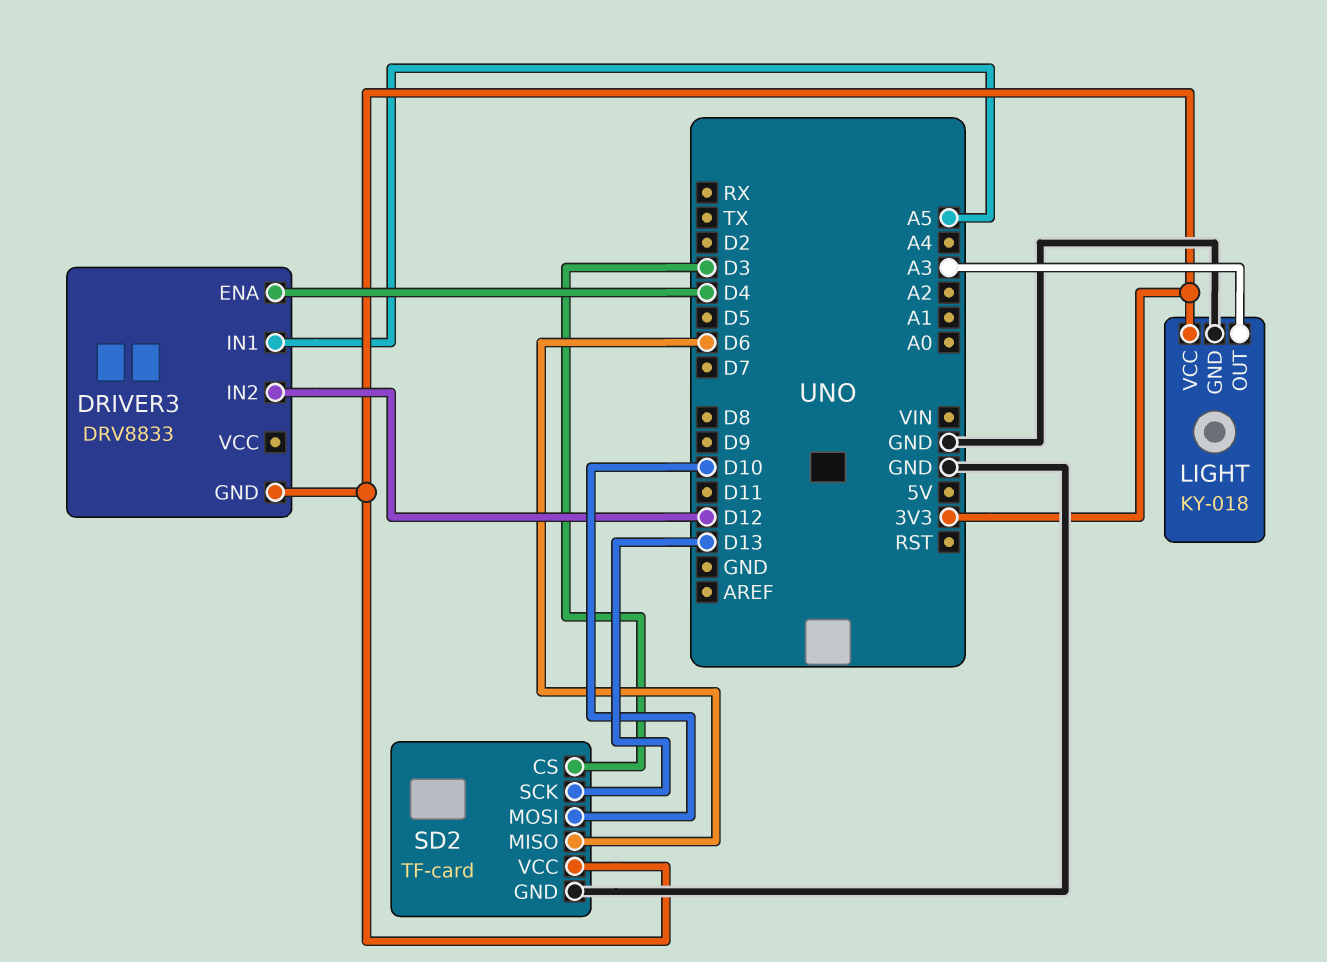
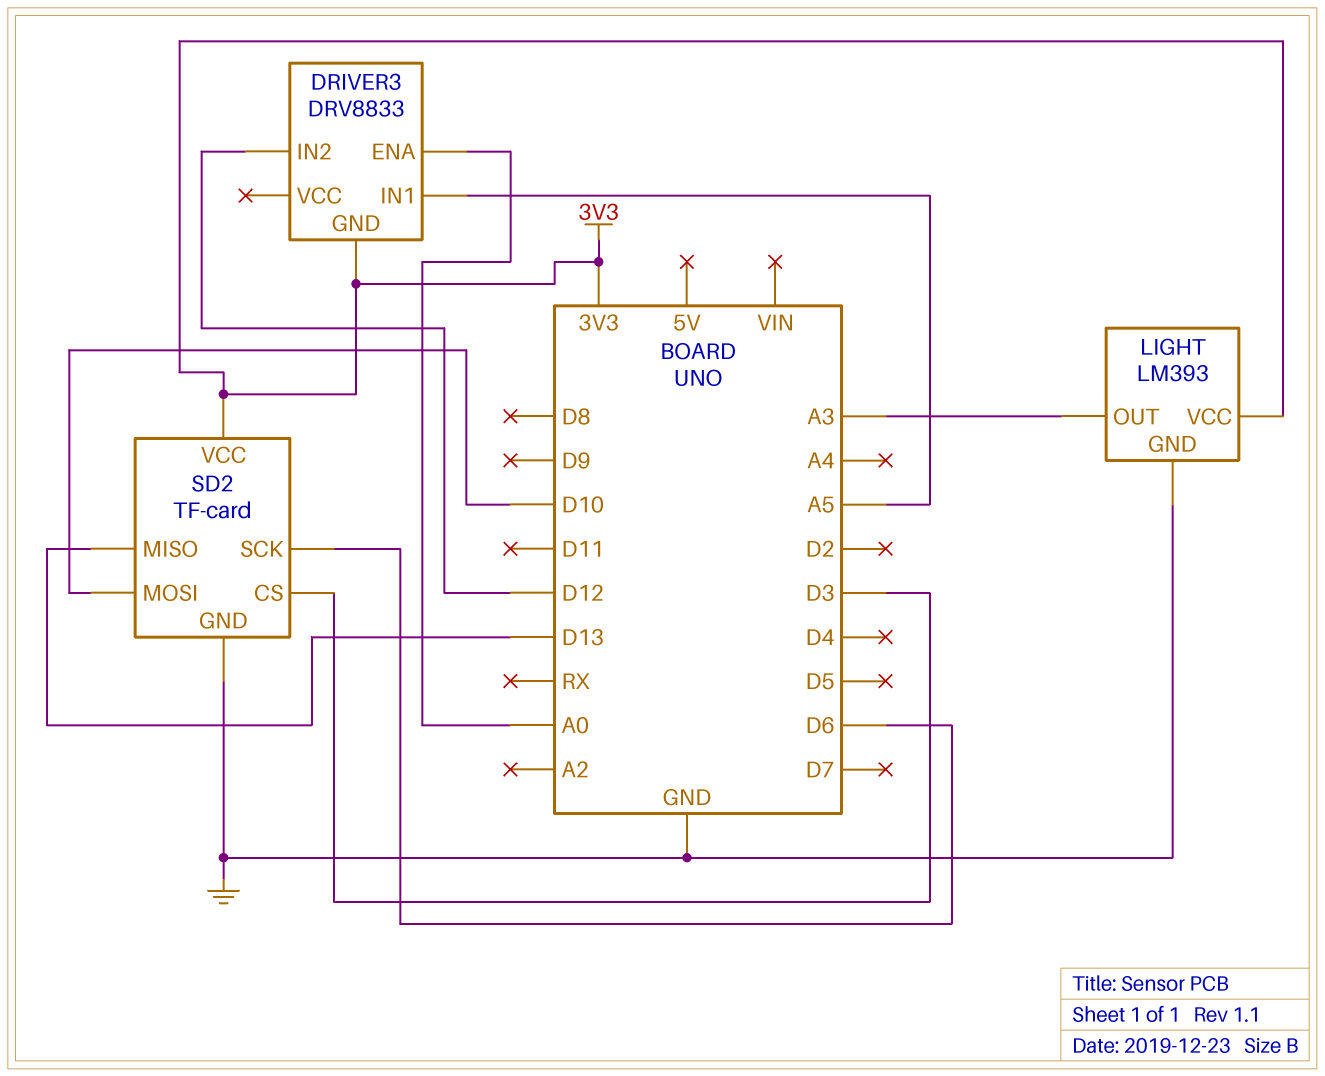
DRIVER3 pin ENA: D4 -> A0
LIGHT: KY-018 -> LM393
SD2 pin MISO: D6 -> D13
SD2 pin SCK: D13 -> D6

